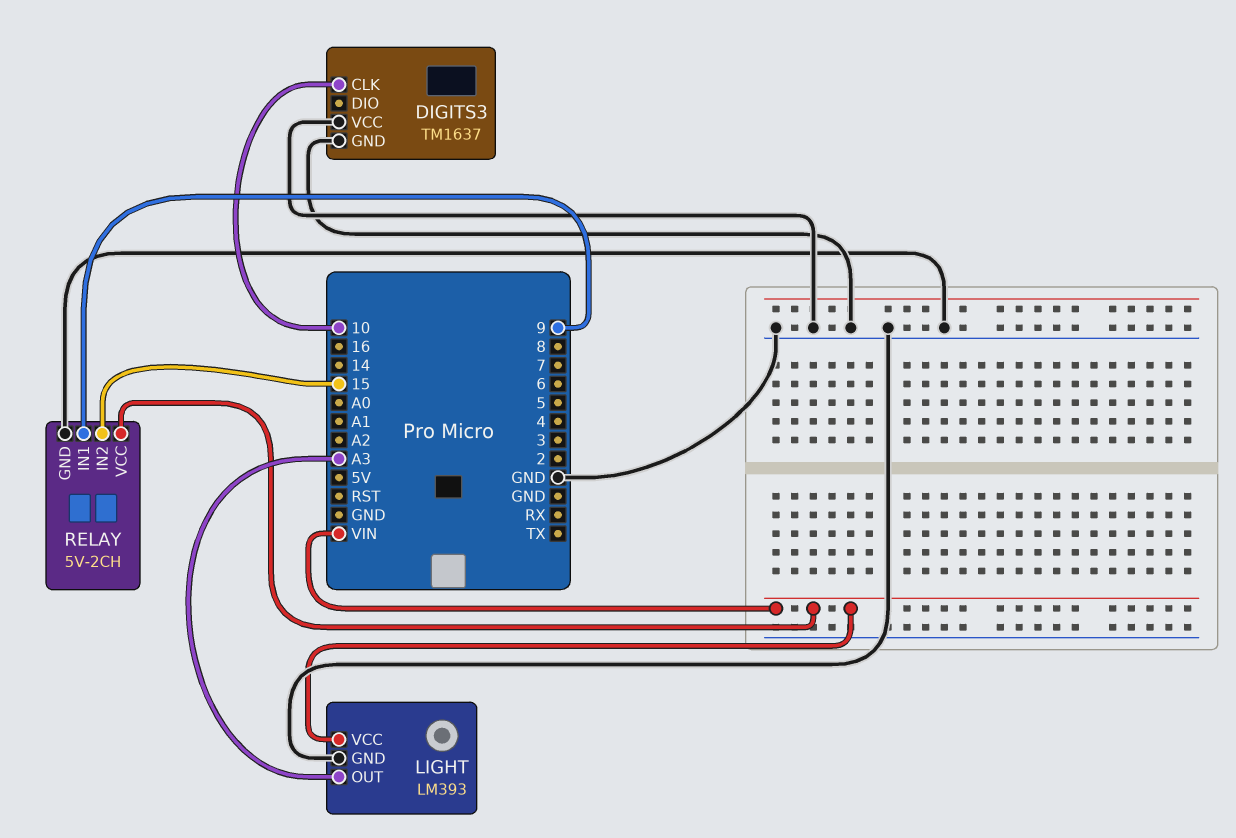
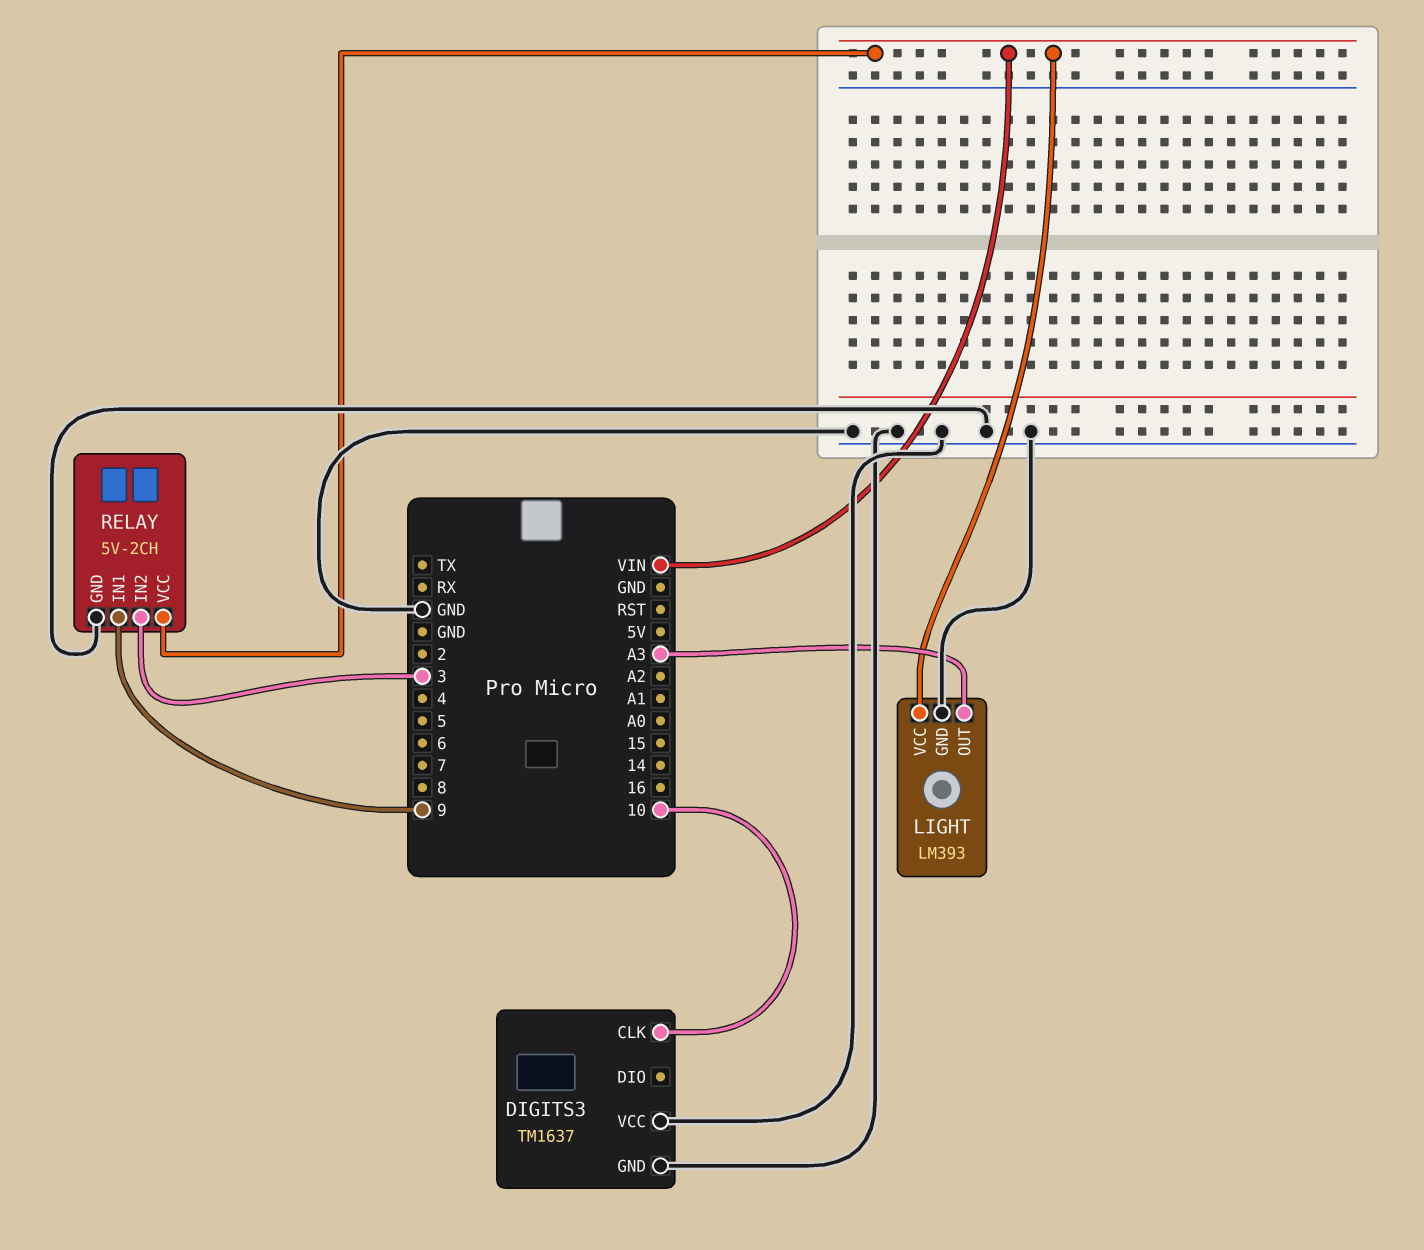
RELAY pin IN2: 15 -> 3

